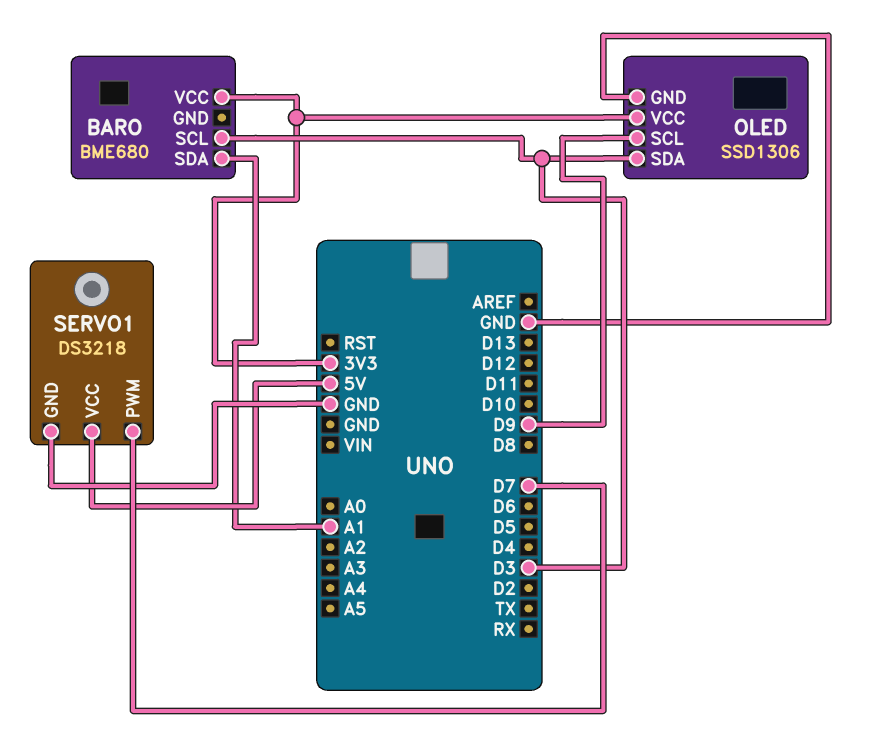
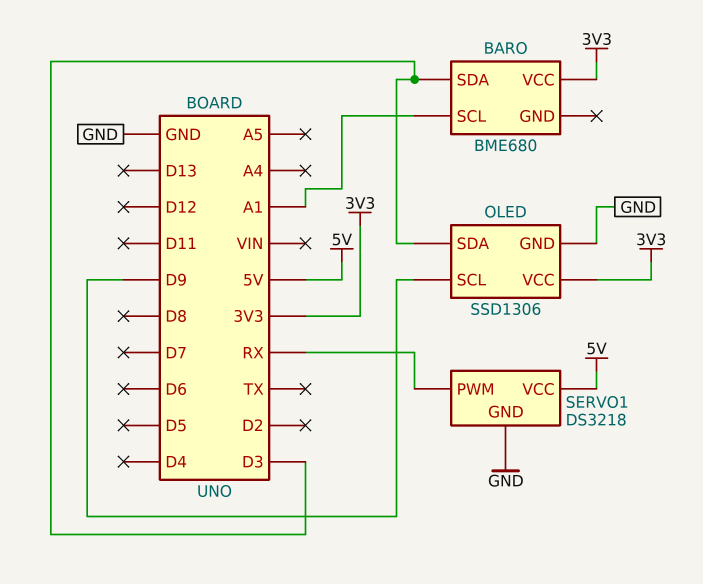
BARO pin SCL: D3 -> A1
BARO pin SDA: A1 -> D3
SERVO1 pin PWM: D7 -> RX

